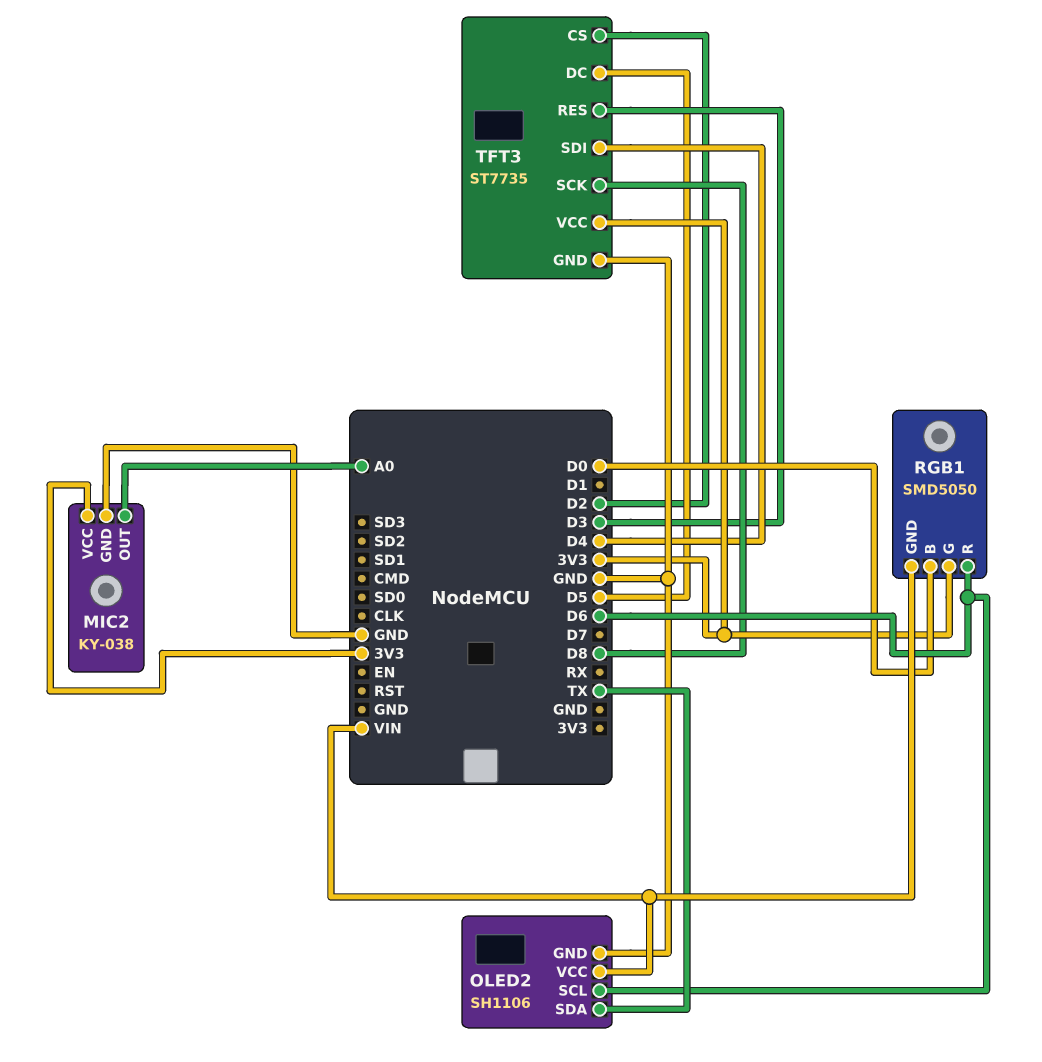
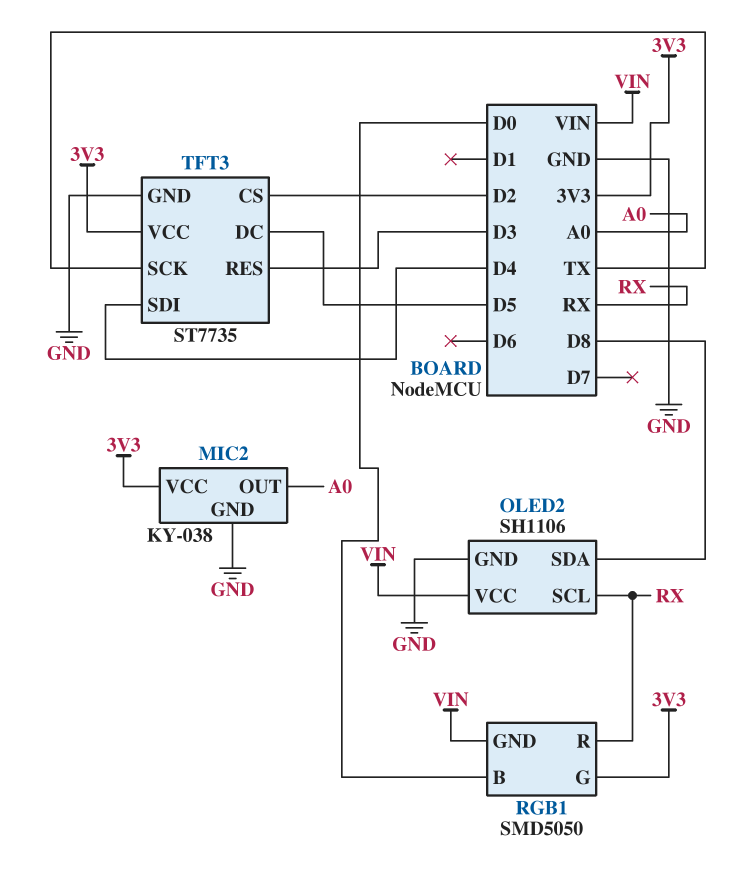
OLED2 pin SCL: D6 -> RX
OLED2 pin SDA: TX -> D8
RGB1 pin R: D6 -> RX
TFT3 pin SCK: D8 -> TX

